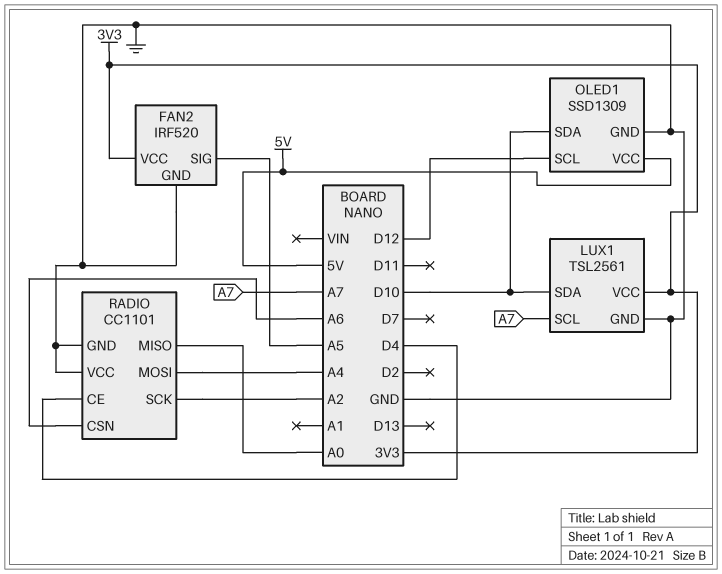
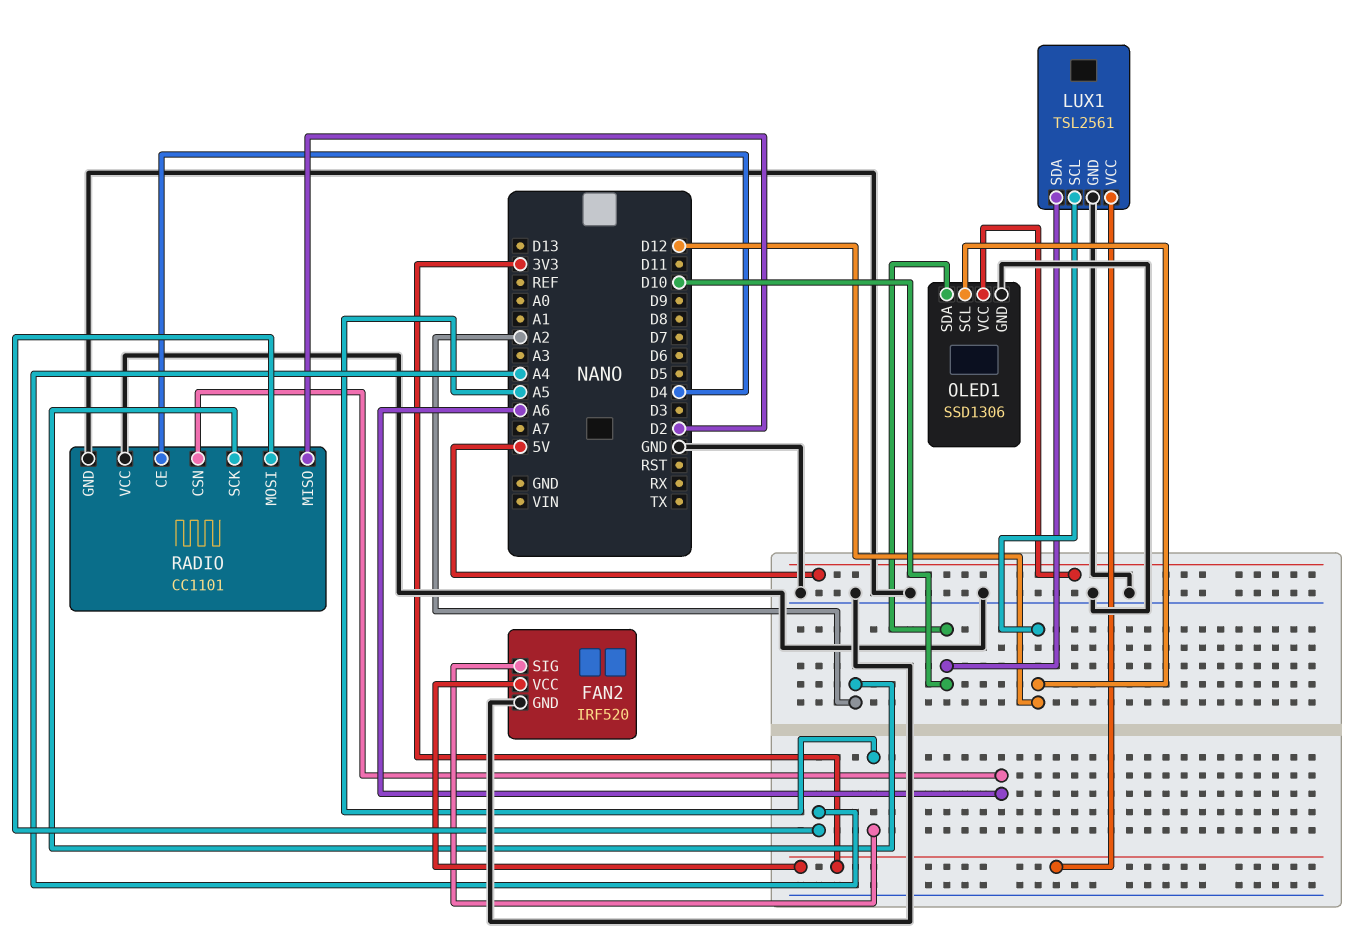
LUX1 pin SCL: A7 -> D12
OLED1: SSD1309 -> SSD1306
RADIO pin MISO: A0 -> D2

